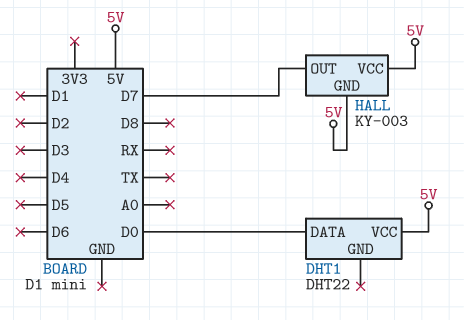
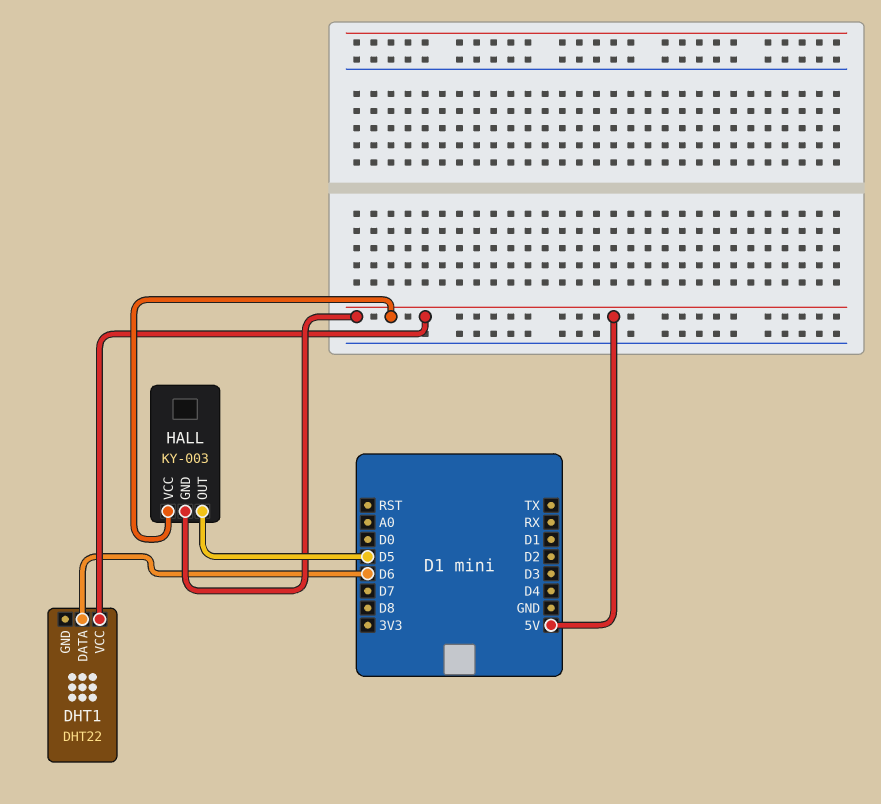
DHT1 pin DATA: D0 -> D6
HALL pin OUT: D7 -> D5

